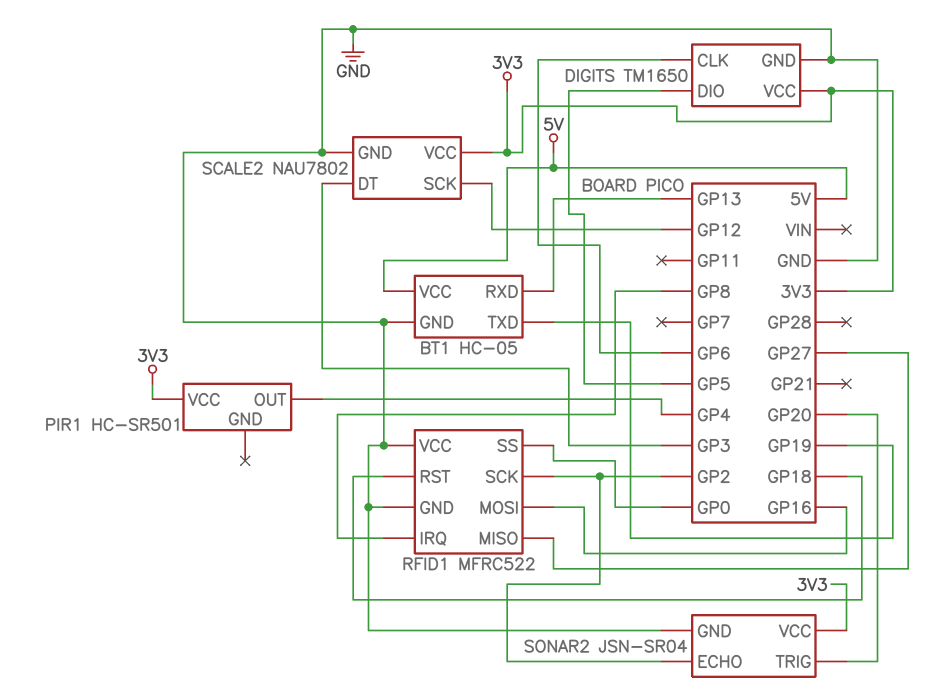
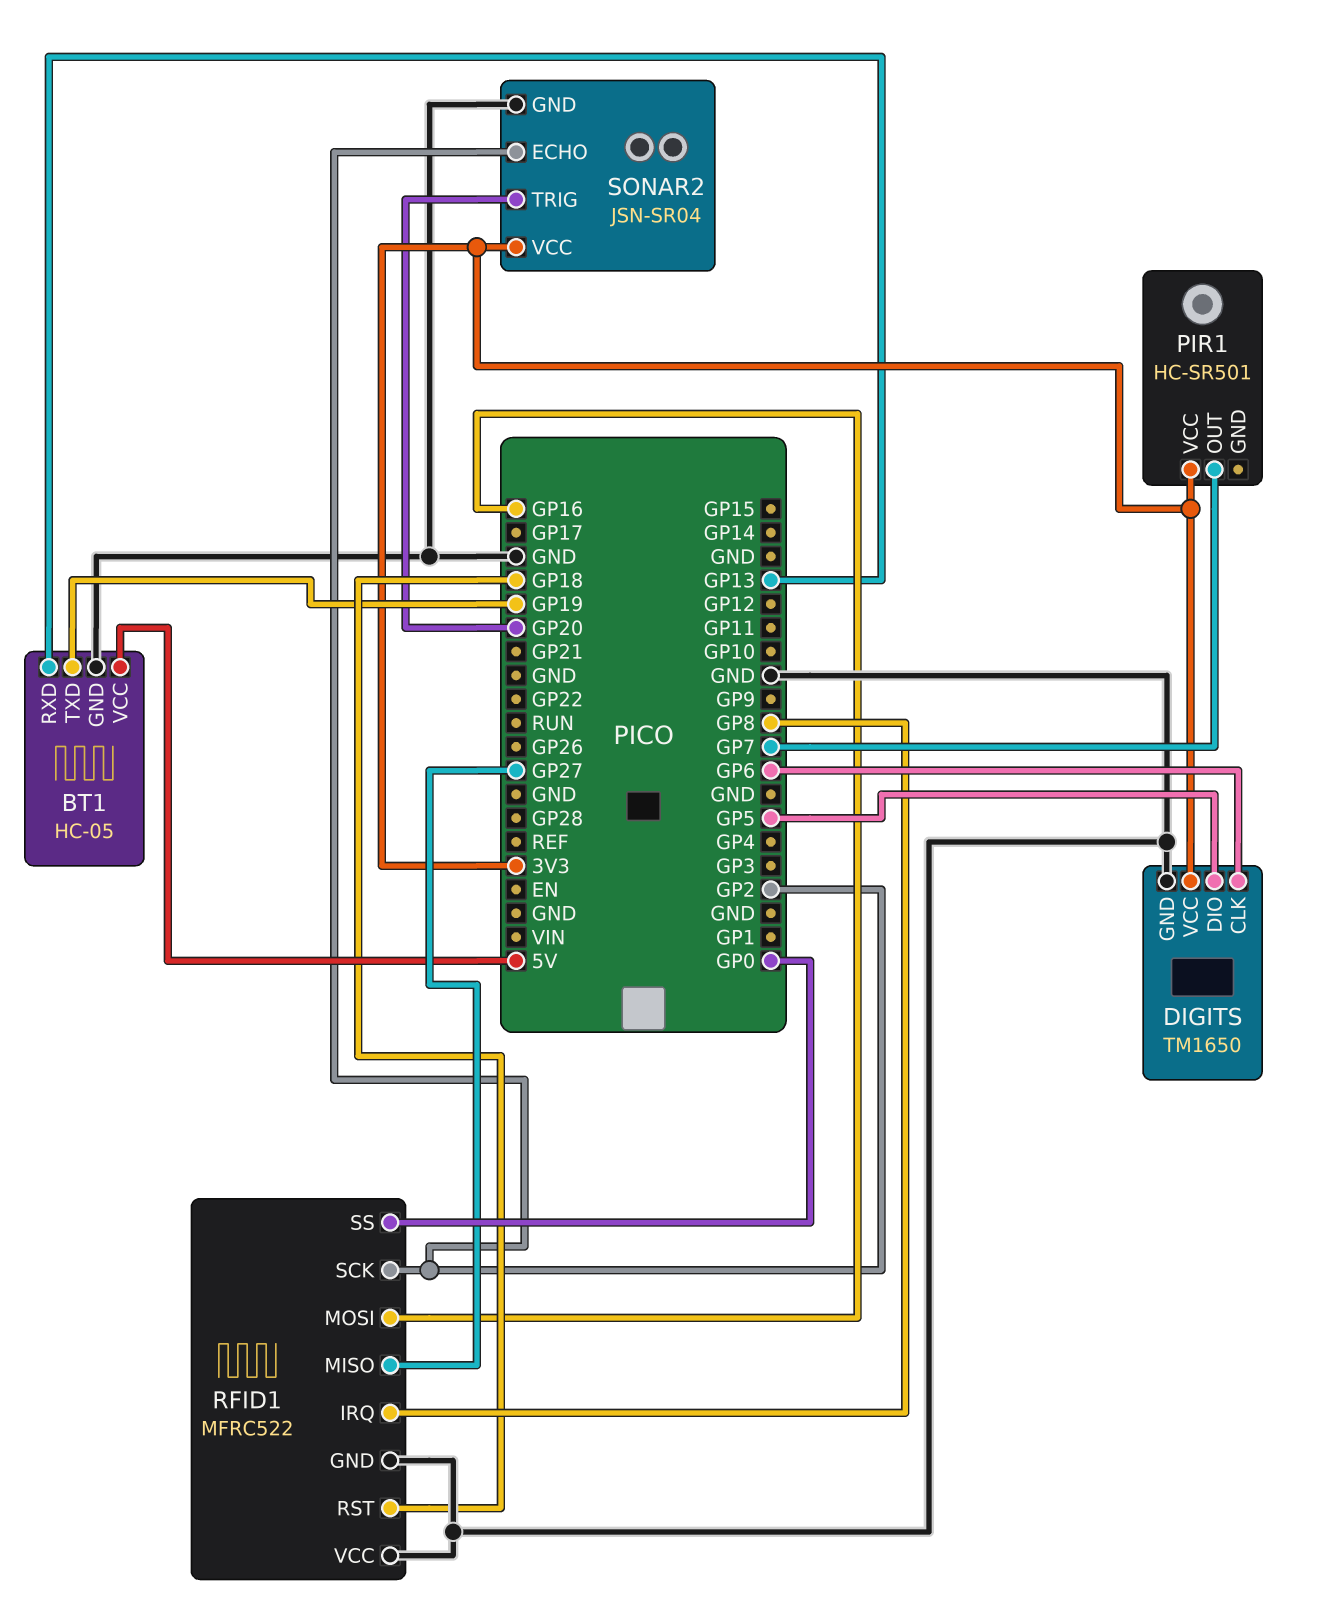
PIR1 pin OUT: GP4 -> GP7
SCALE2: NAU7802 -> none
SCALE2 pin DT: GP3 -> none
SCALE2 pin GND: GND -> none
SCALE2 pin SCK: GP12 -> none
SCALE2 pin VCC: 3V3 -> none

